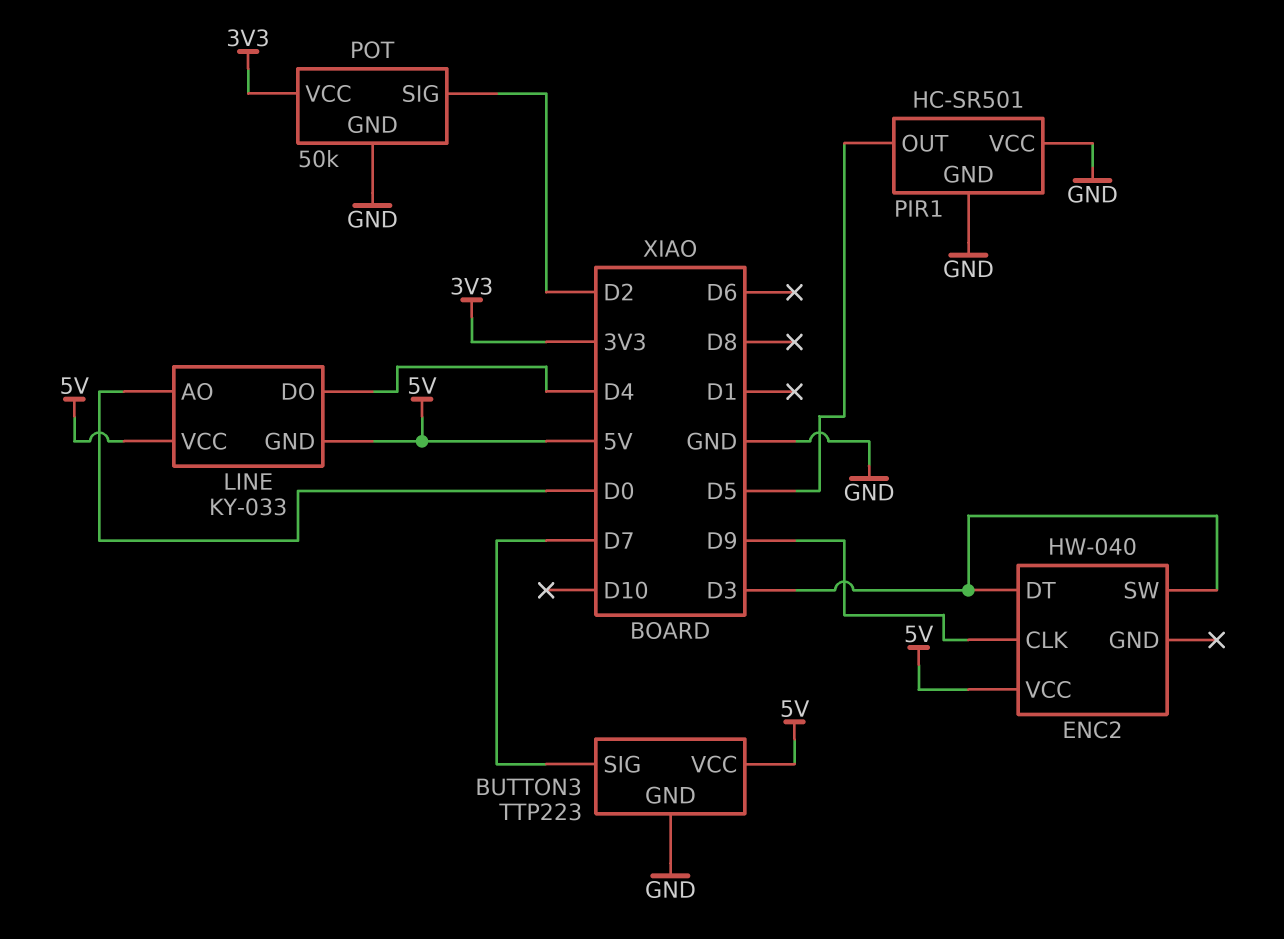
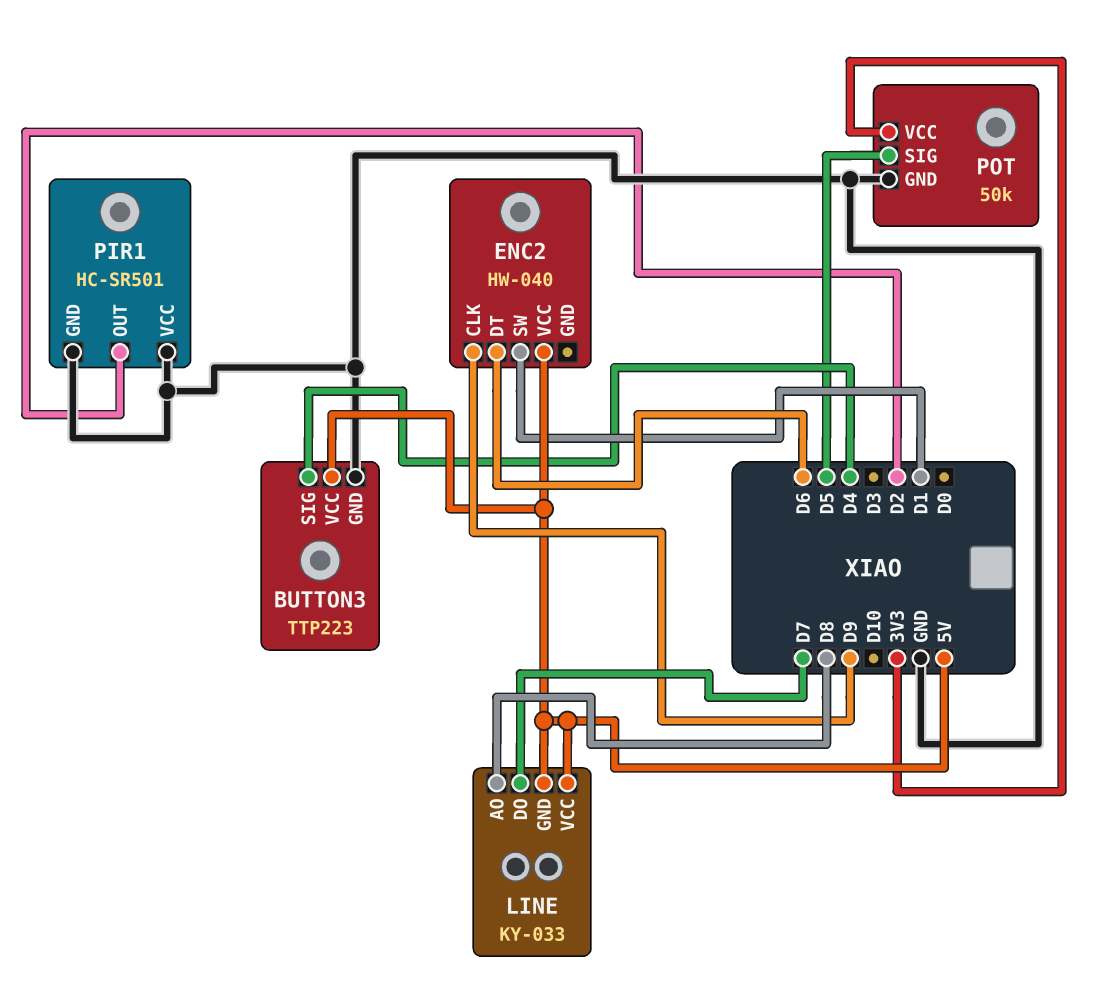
BUTTON3 pin SIG: D7 -> D4
ENC2 pin DT: D3 -> D6
ENC2 pin SW: D3 -> D1
LINE pin AO: D0 -> D8
LINE pin DO: D4 -> D7
PIR1 pin OUT: D5 -> D2
POT pin SIG: D2 -> D5

